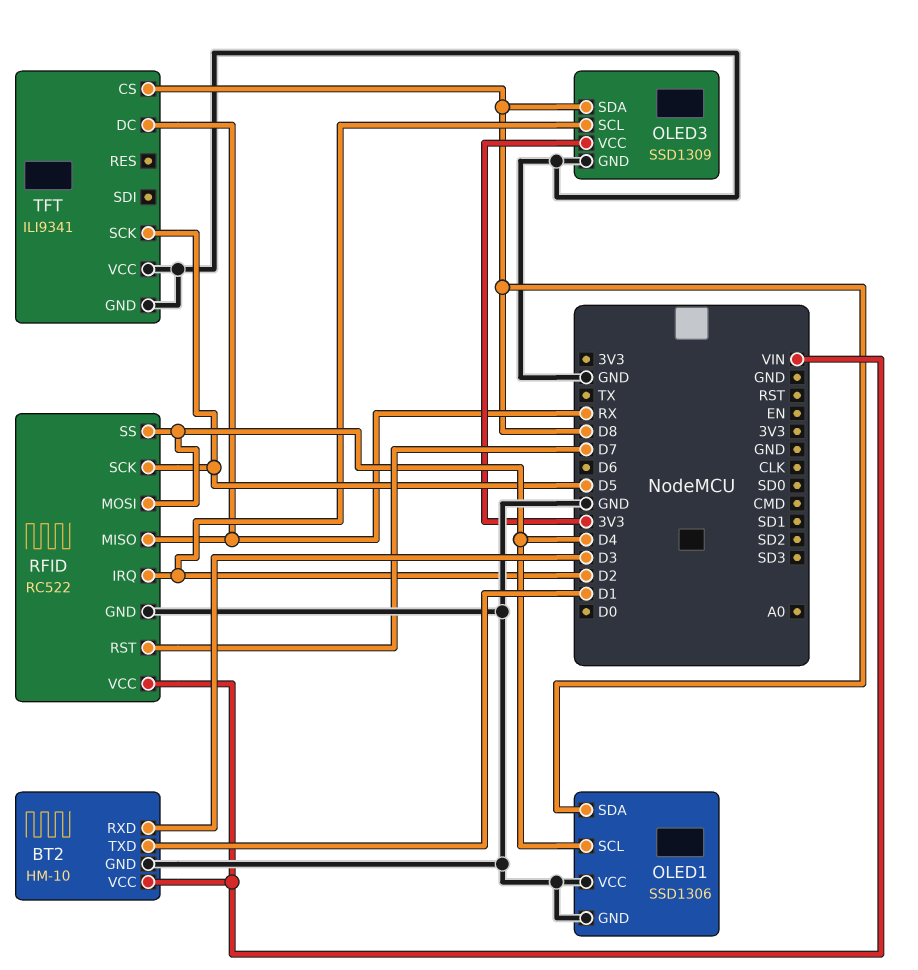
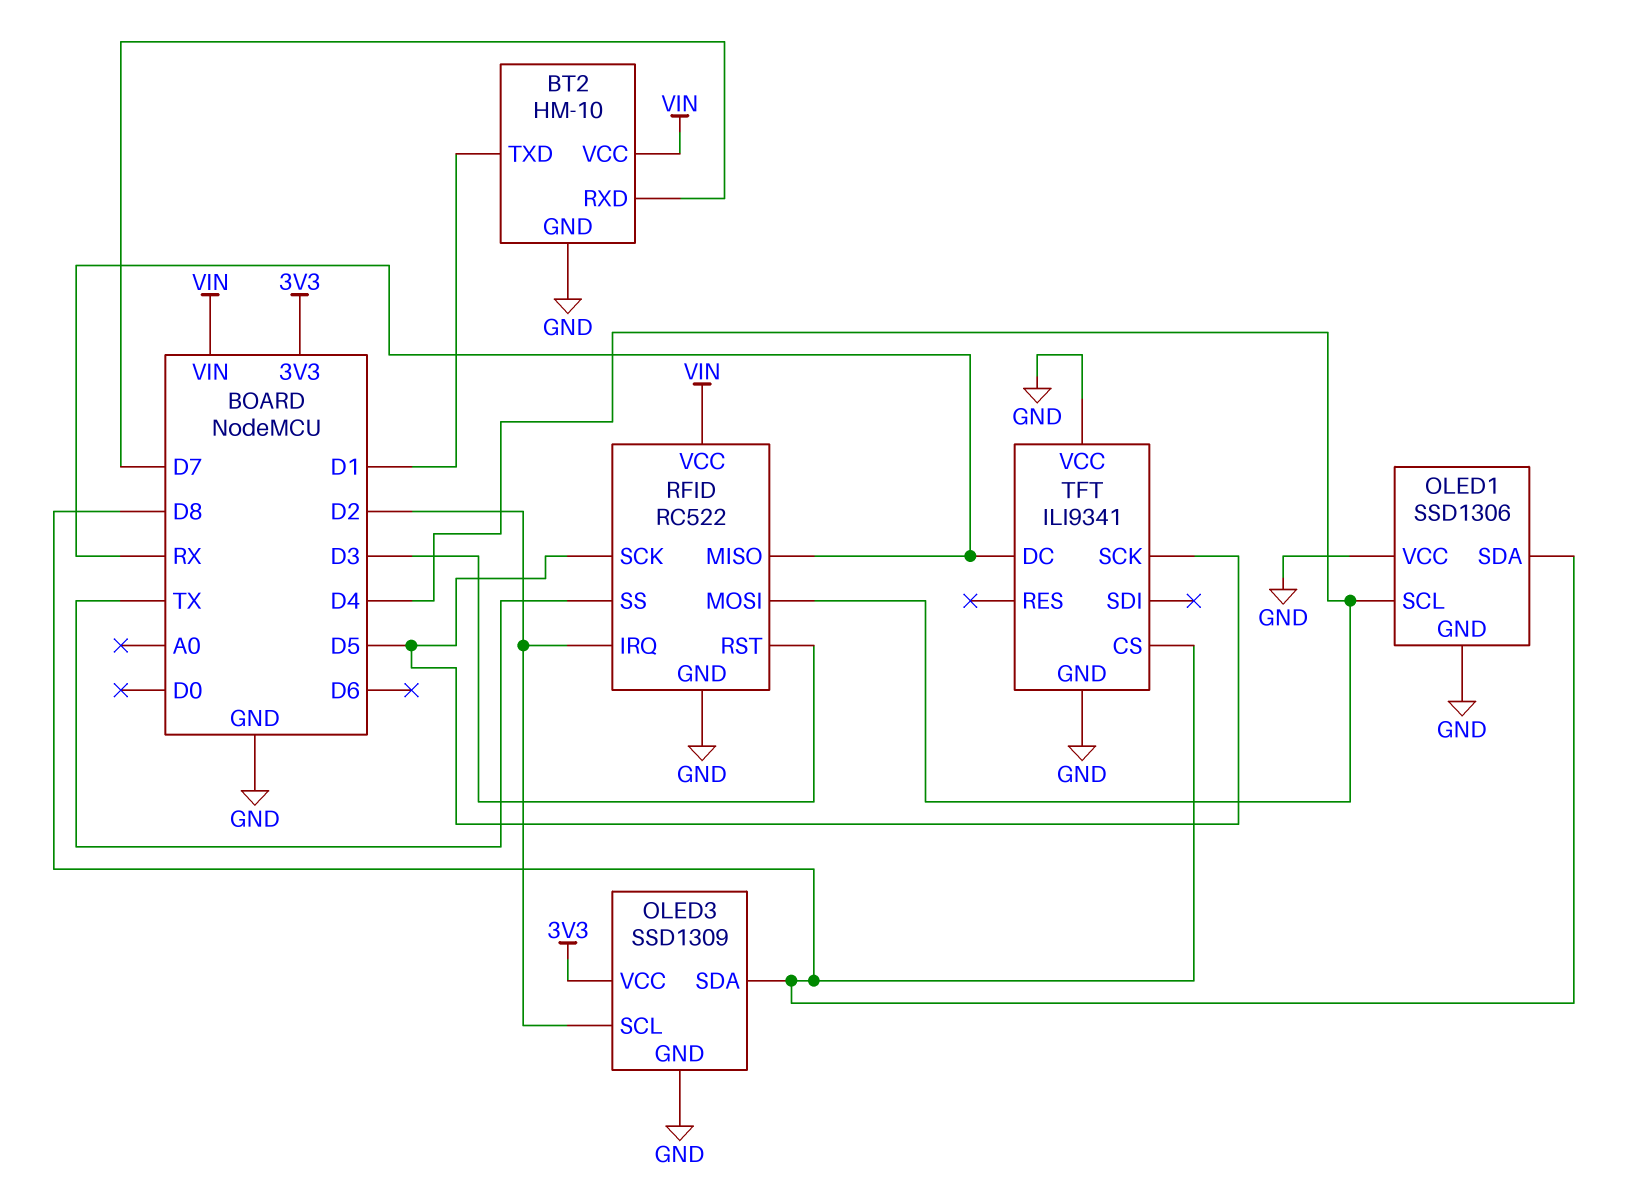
BT2 pin RXD: D3 -> D7
RFID pin RST: D7 -> D3
RFID pin SS: D4 -> TX

